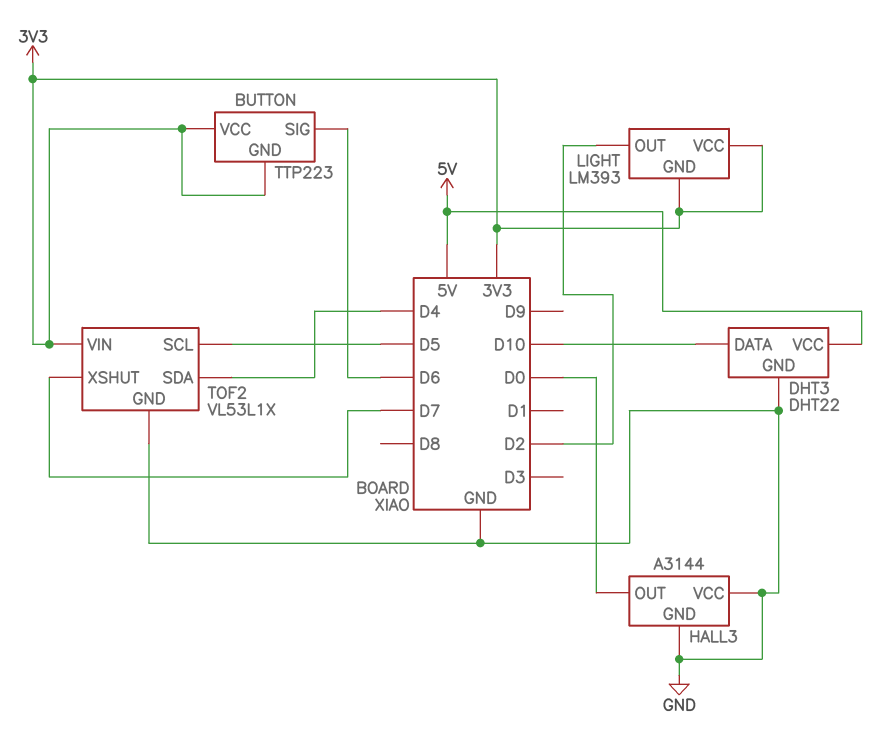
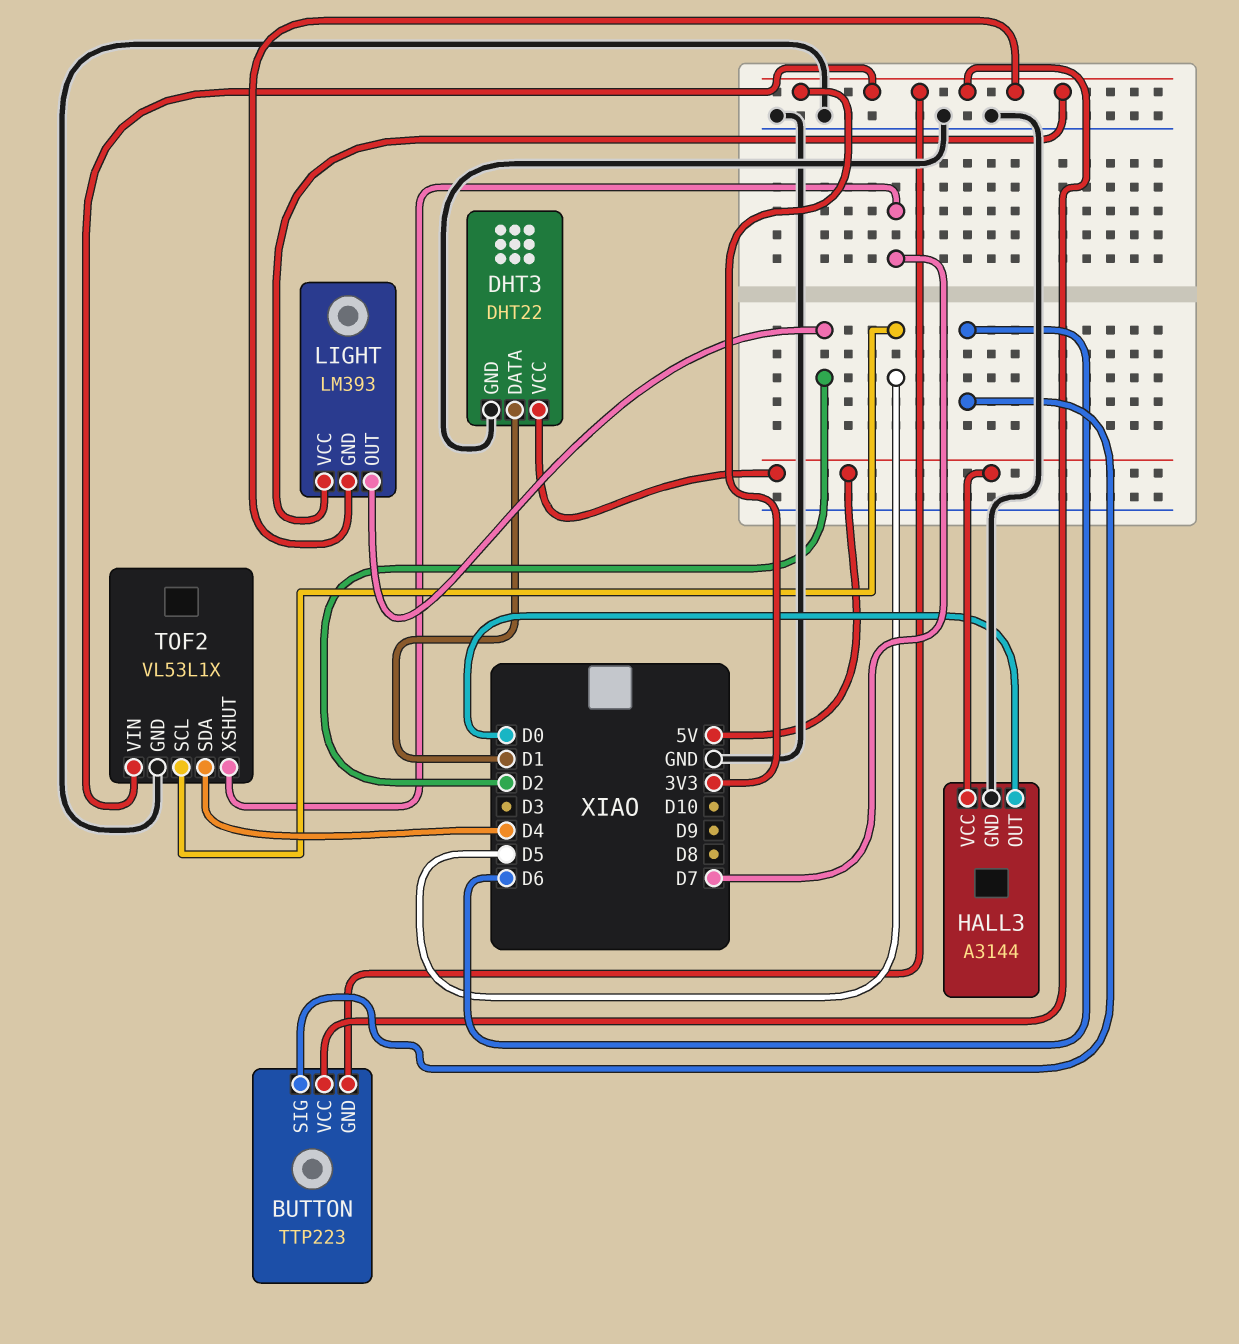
DHT3 pin DATA: D10 -> D1
HALL3 pin VCC: GND -> 5V

